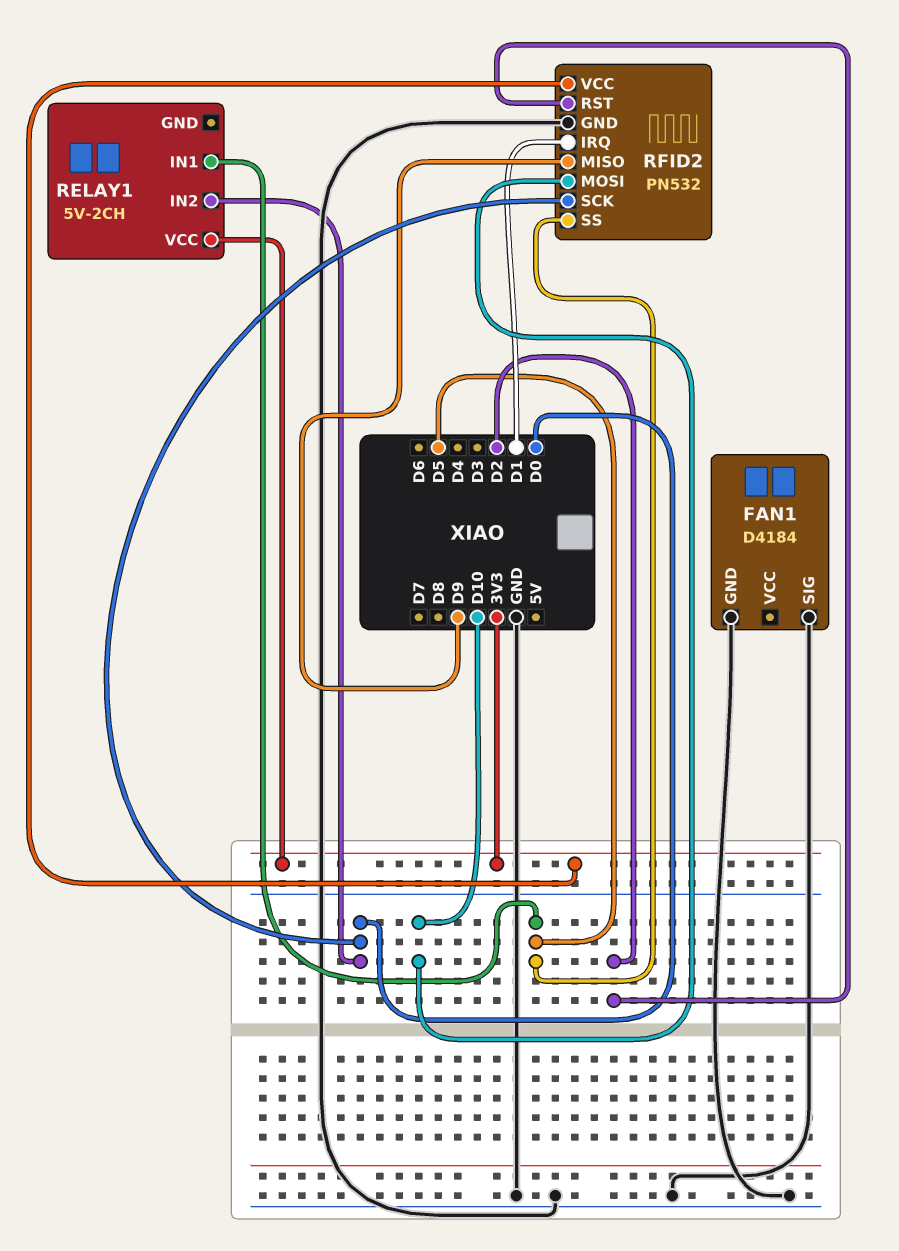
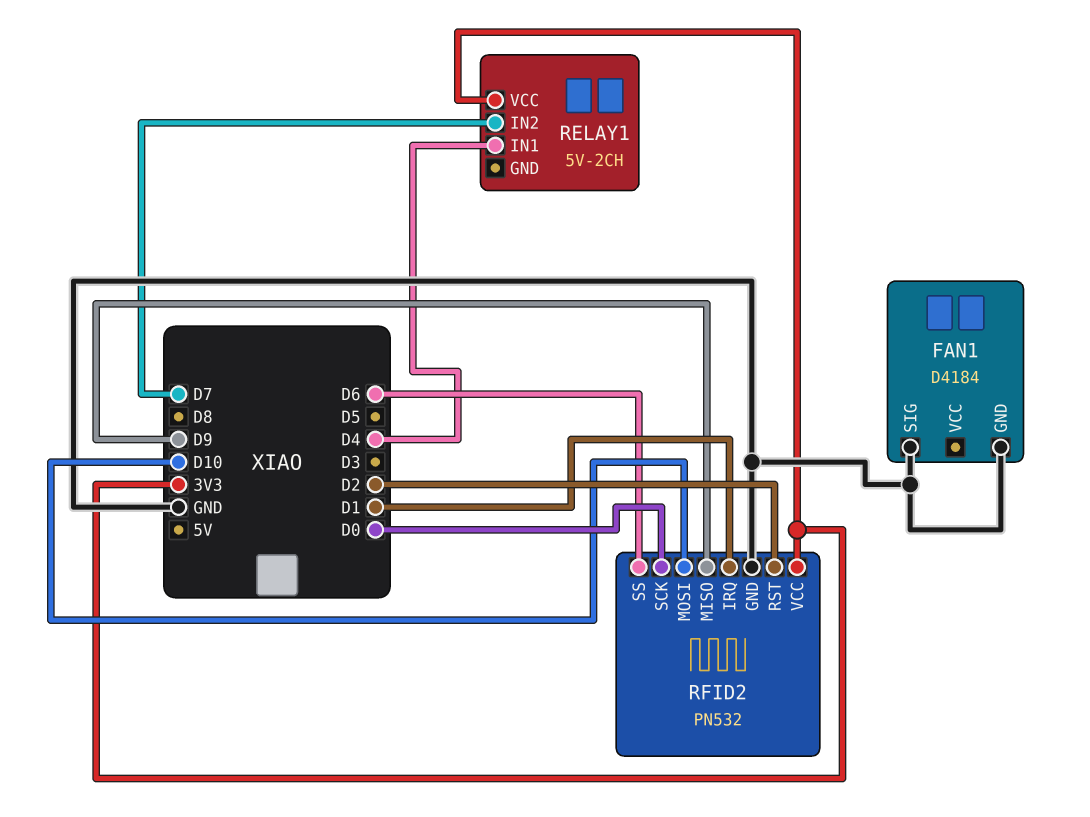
RELAY1 pin IN1: D5 -> D4
RELAY1 pin IN2: D0 -> D7
RFID2 pin SS: D5 -> D6

